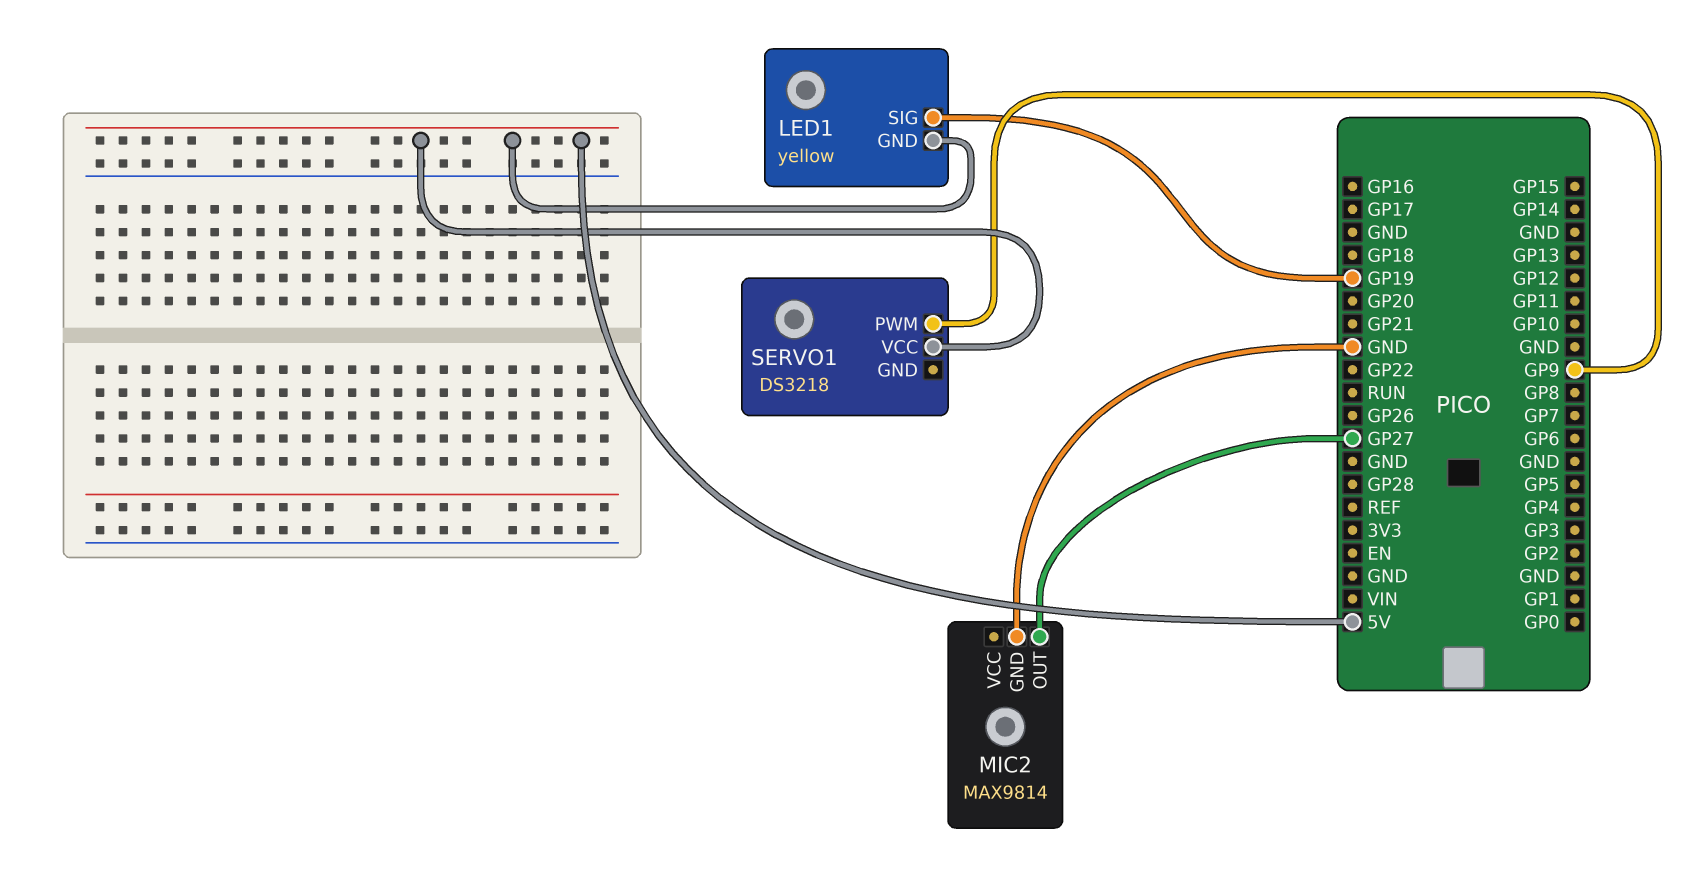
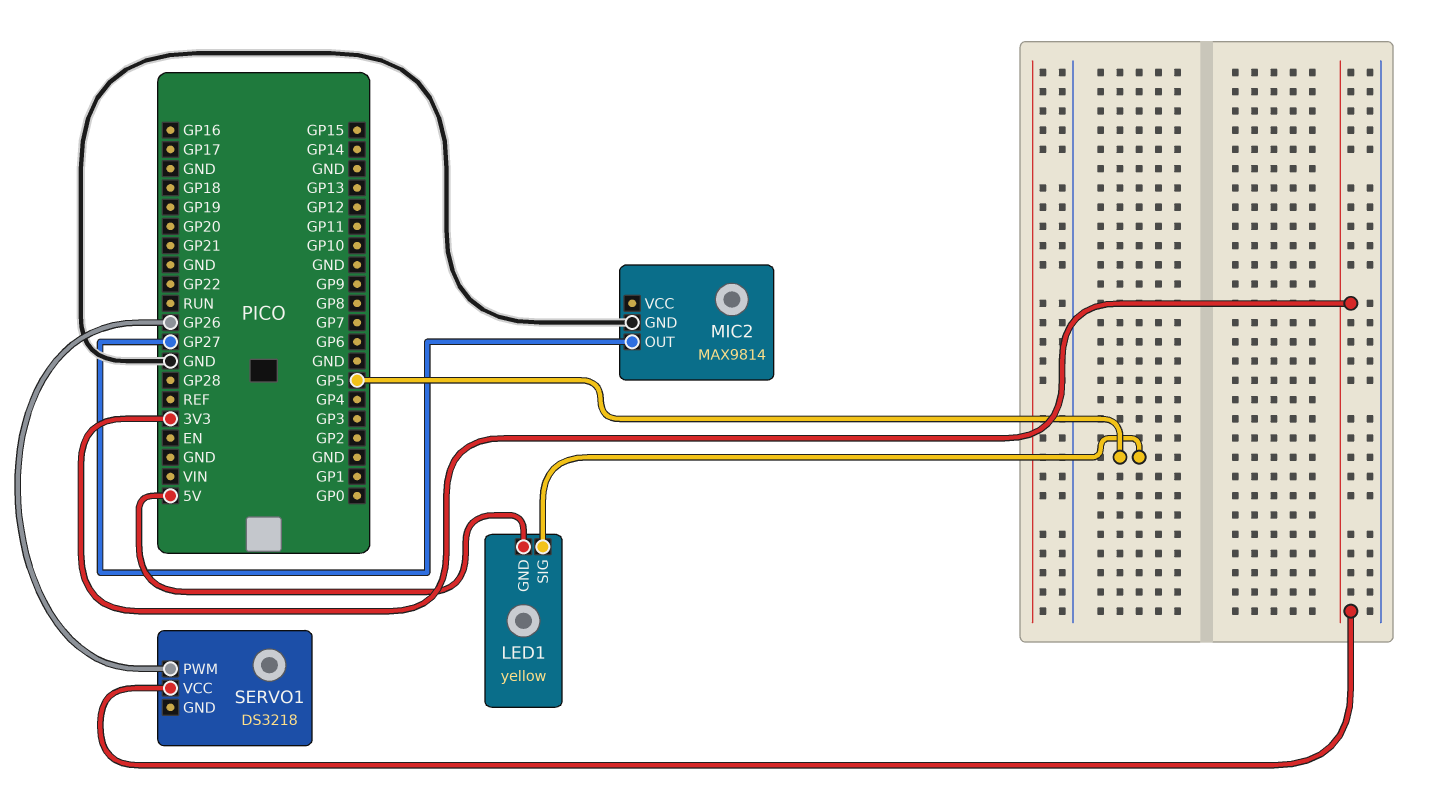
LED1 pin SIG: GP19 -> GP5
SERVO1 pin PWM: GP9 -> GP26
SERVO1 pin VCC: 5V -> 3V3

